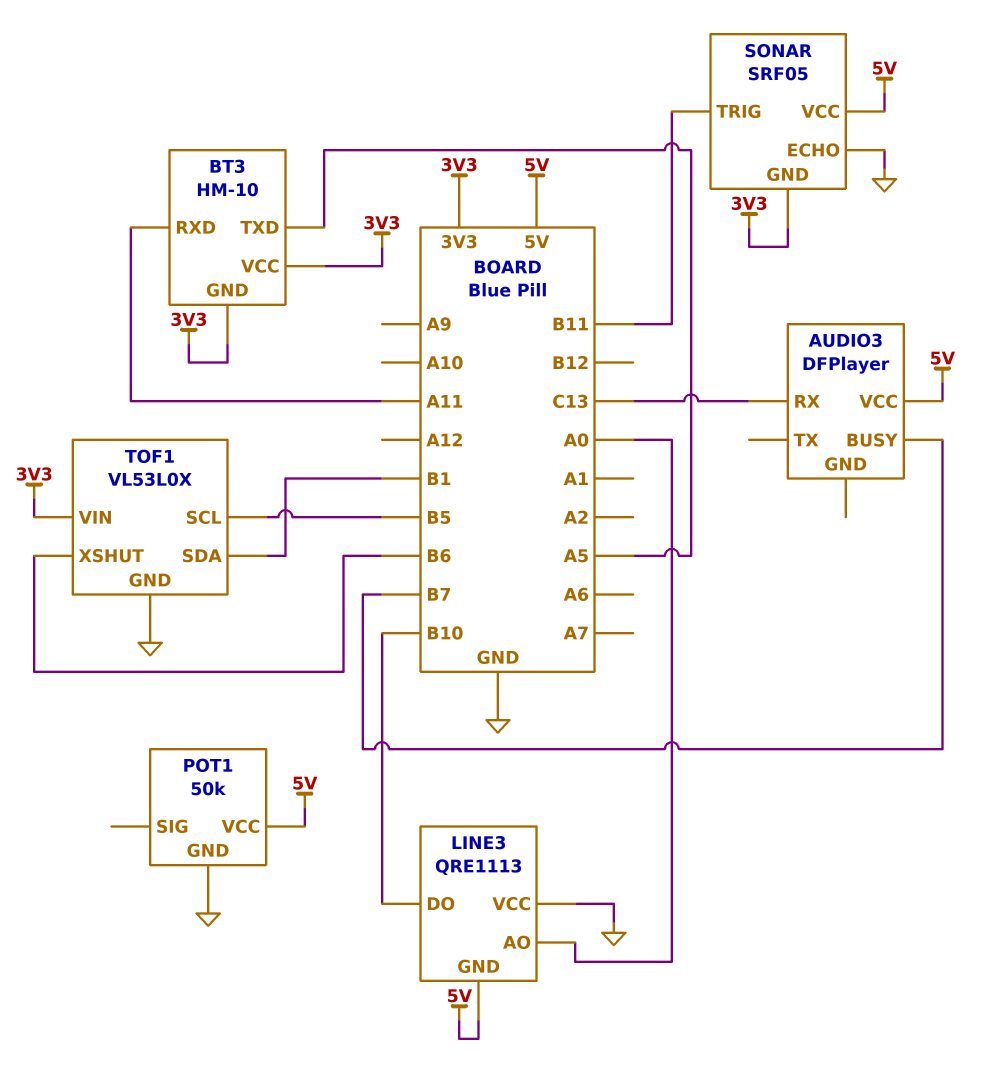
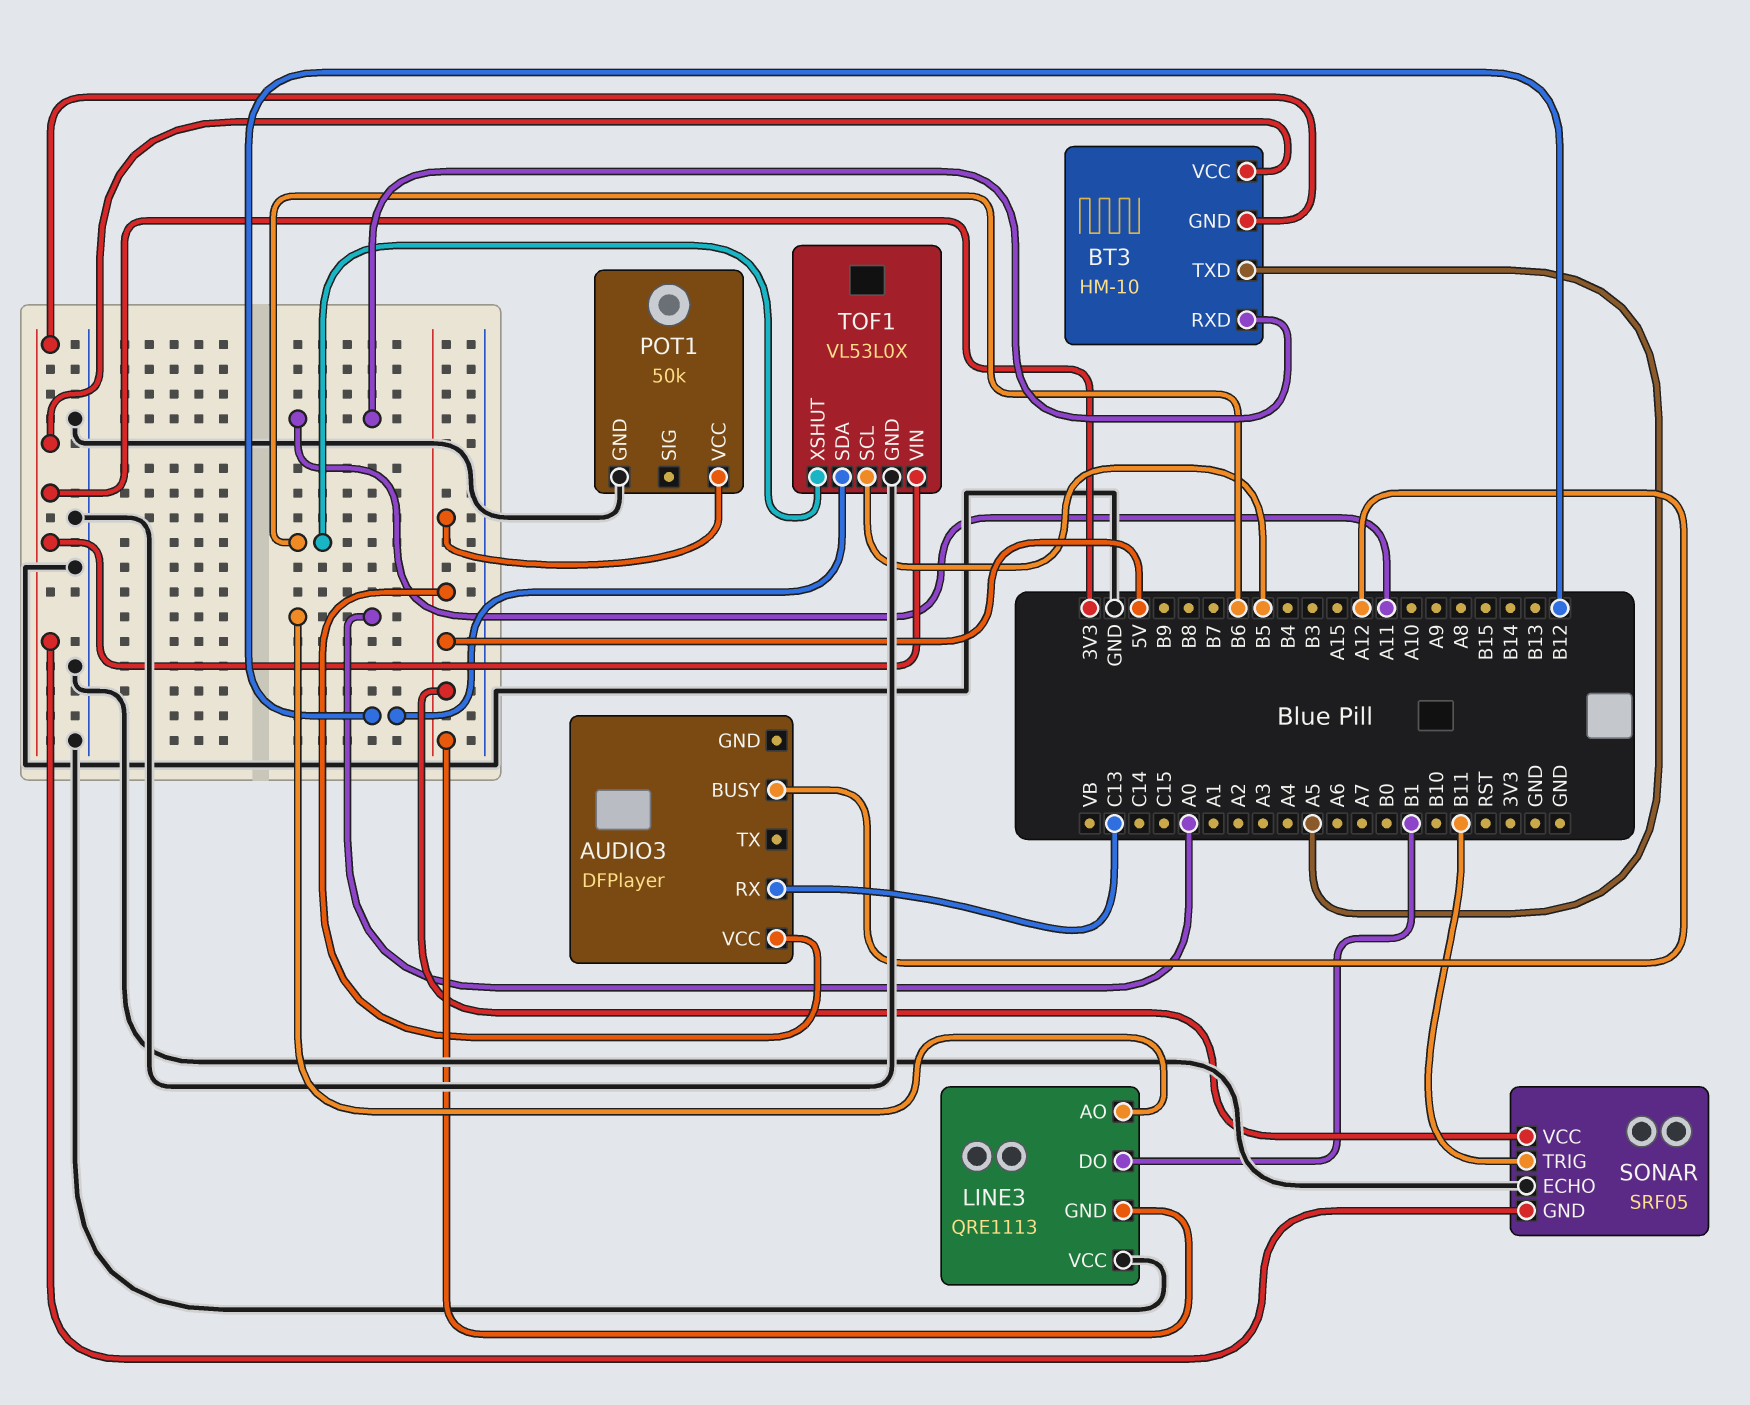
AUDIO3 pin BUSY: B7 -> A12
LINE3 pin DO: B10 -> B1
TOF1 pin SDA: B1 -> B12

